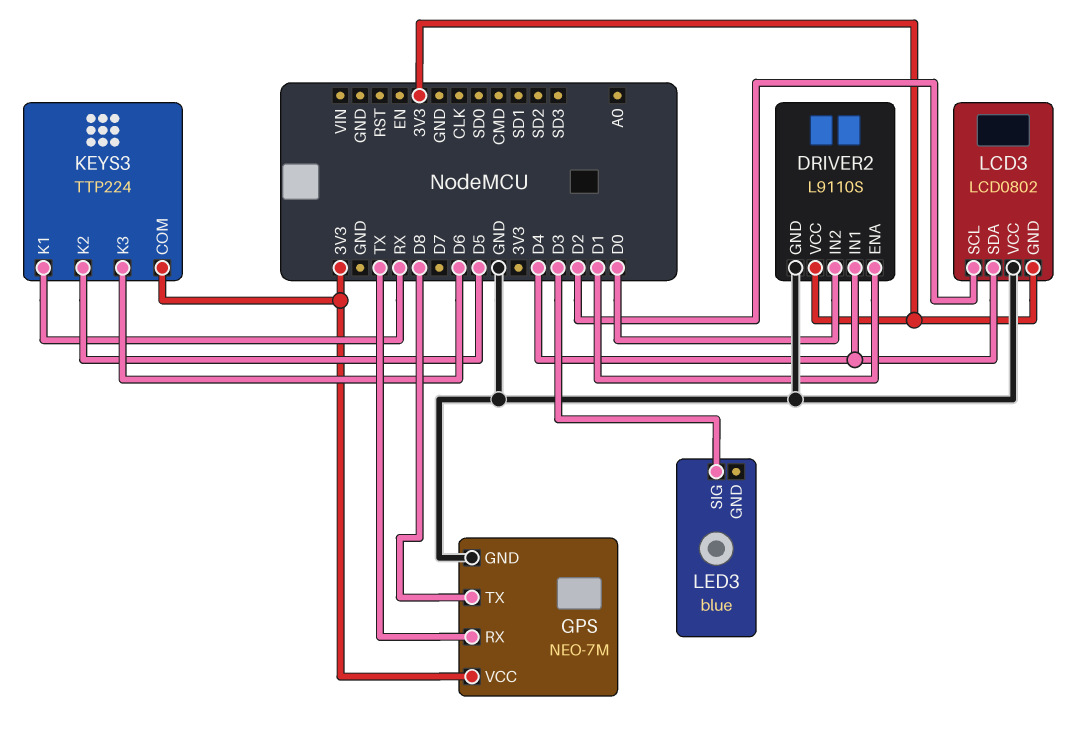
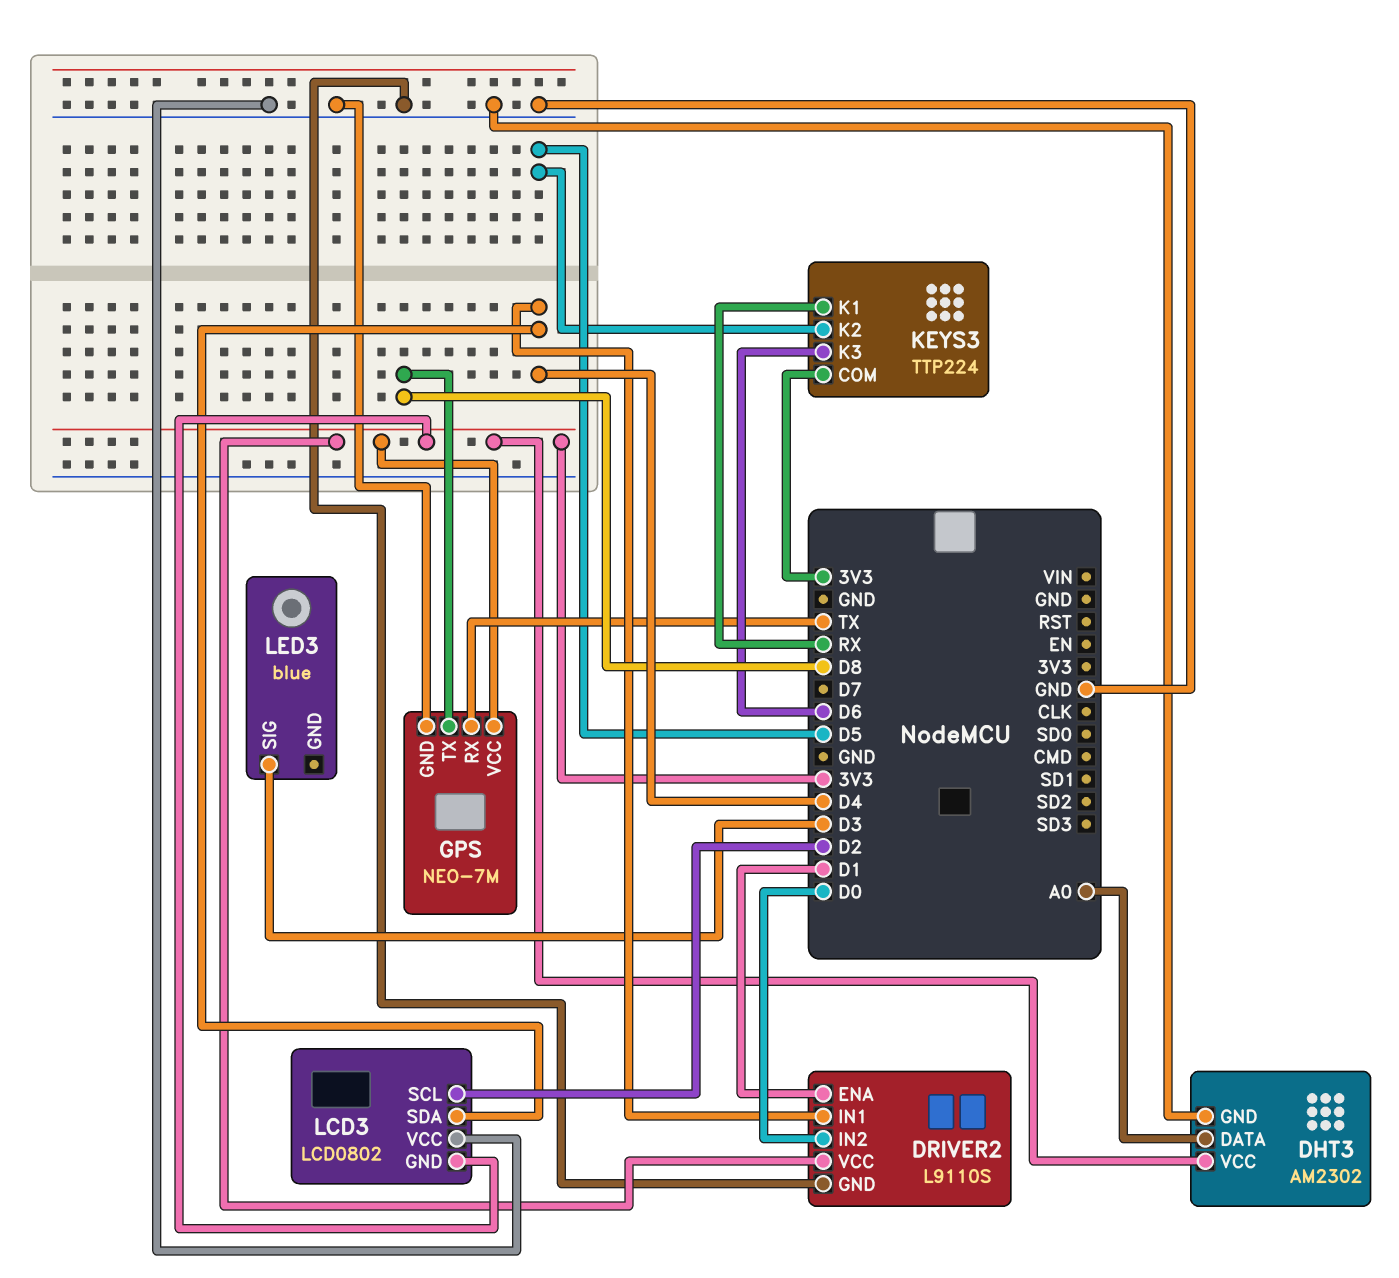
DHT3: none -> AM2302
DHT3 pin DATA: none -> A0
DHT3 pin GND: none -> GND
DHT3 pin VCC: none -> 3V3

